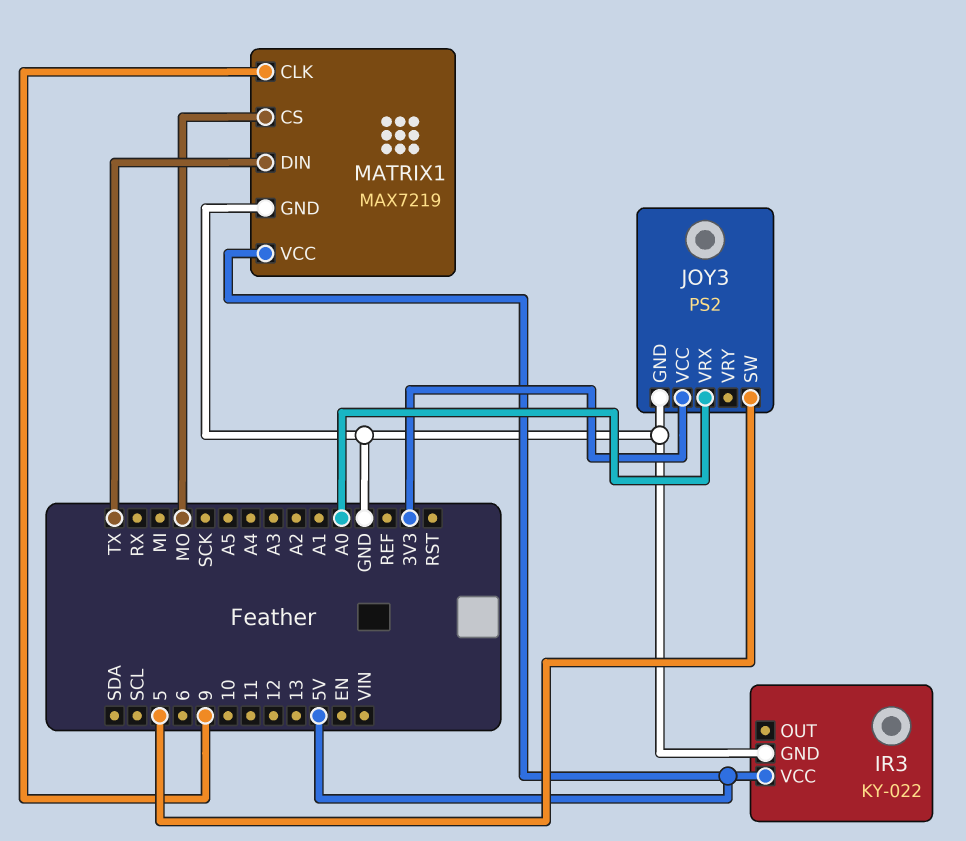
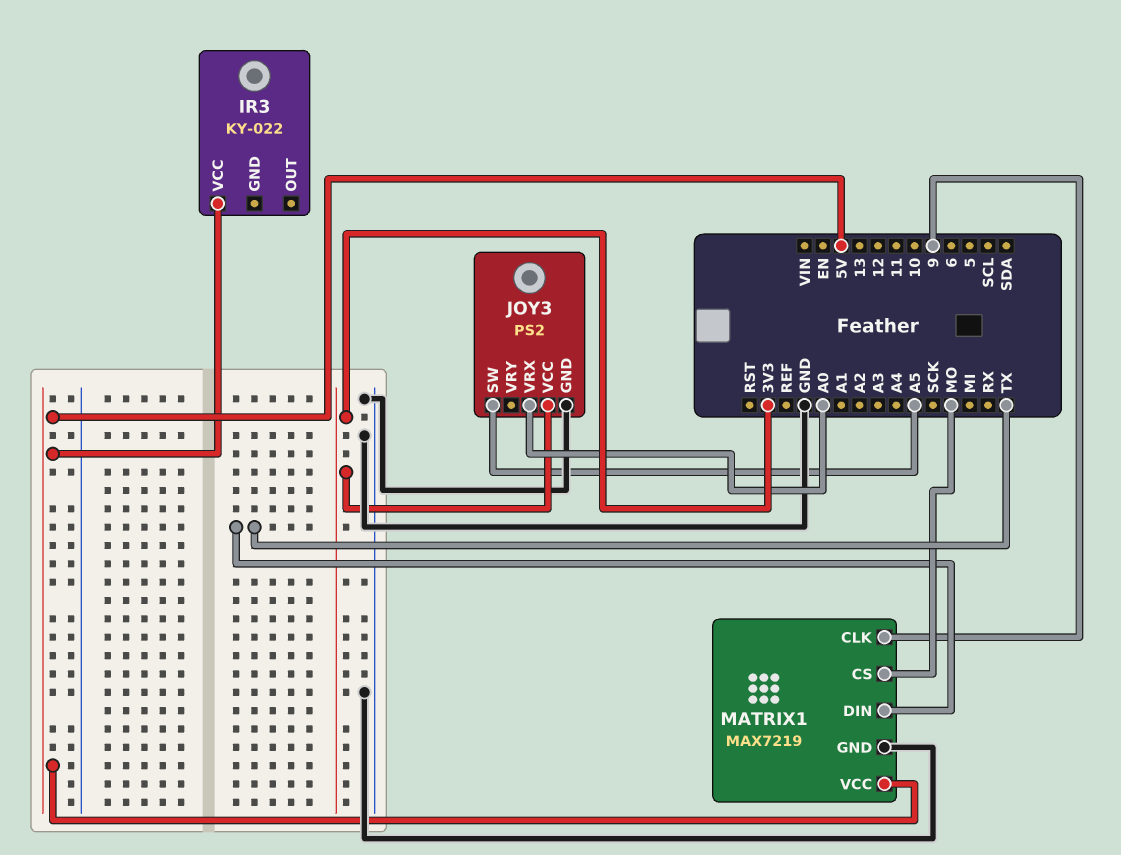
IR3 pin GND: GND -> none
JOY3 pin SW: 5 -> A5

